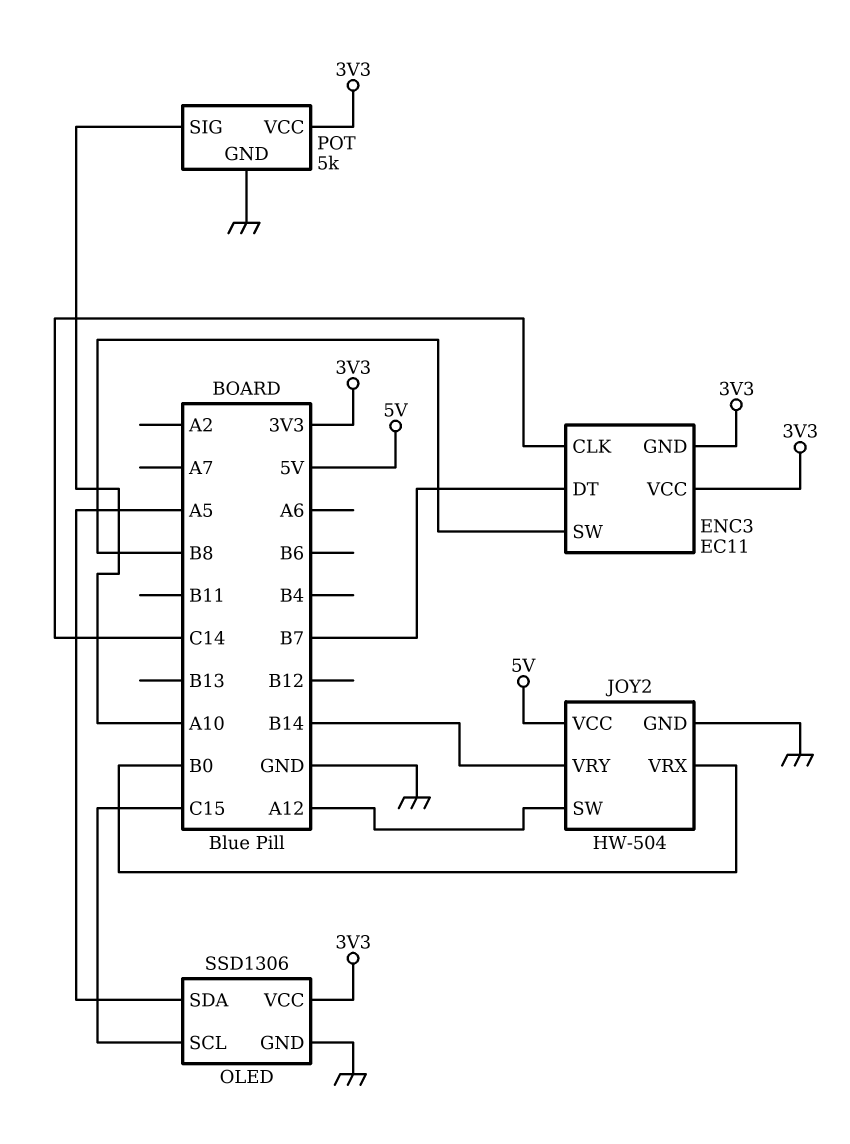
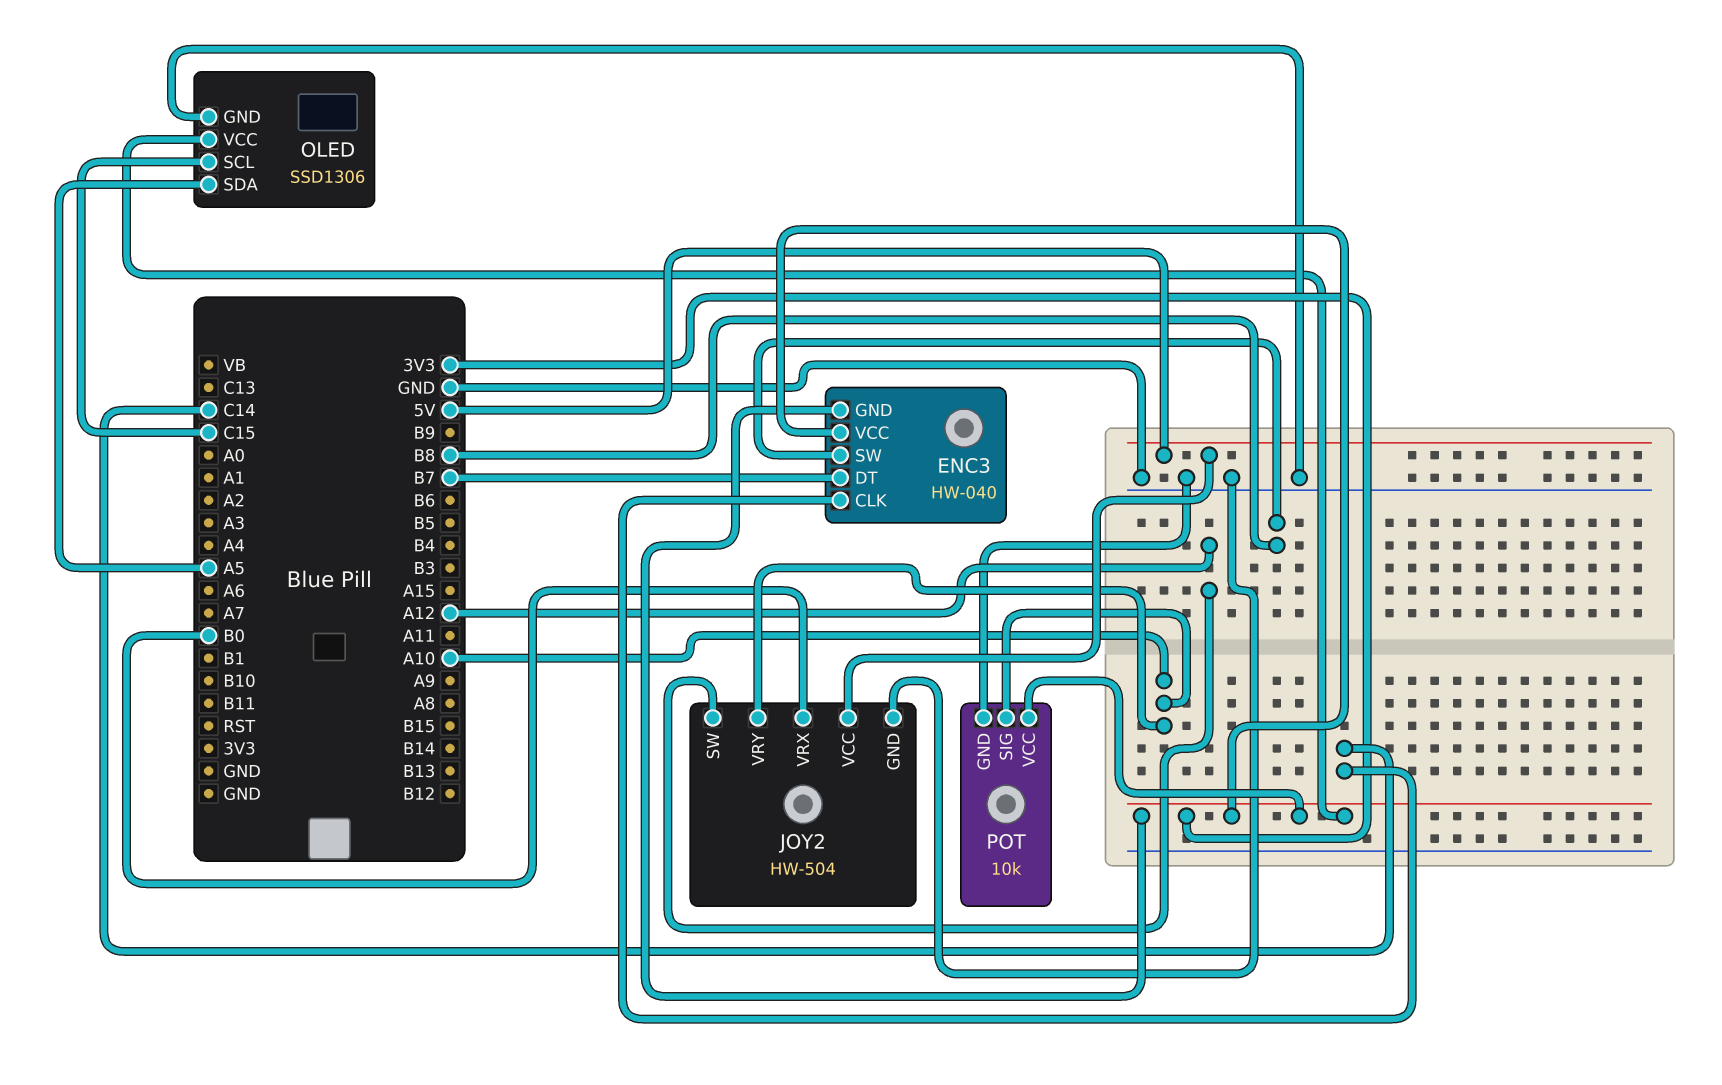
ENC3: EC11 -> HW-040
JOY2 pin VRY: B14 -> A10
POT: 5k -> 10k

